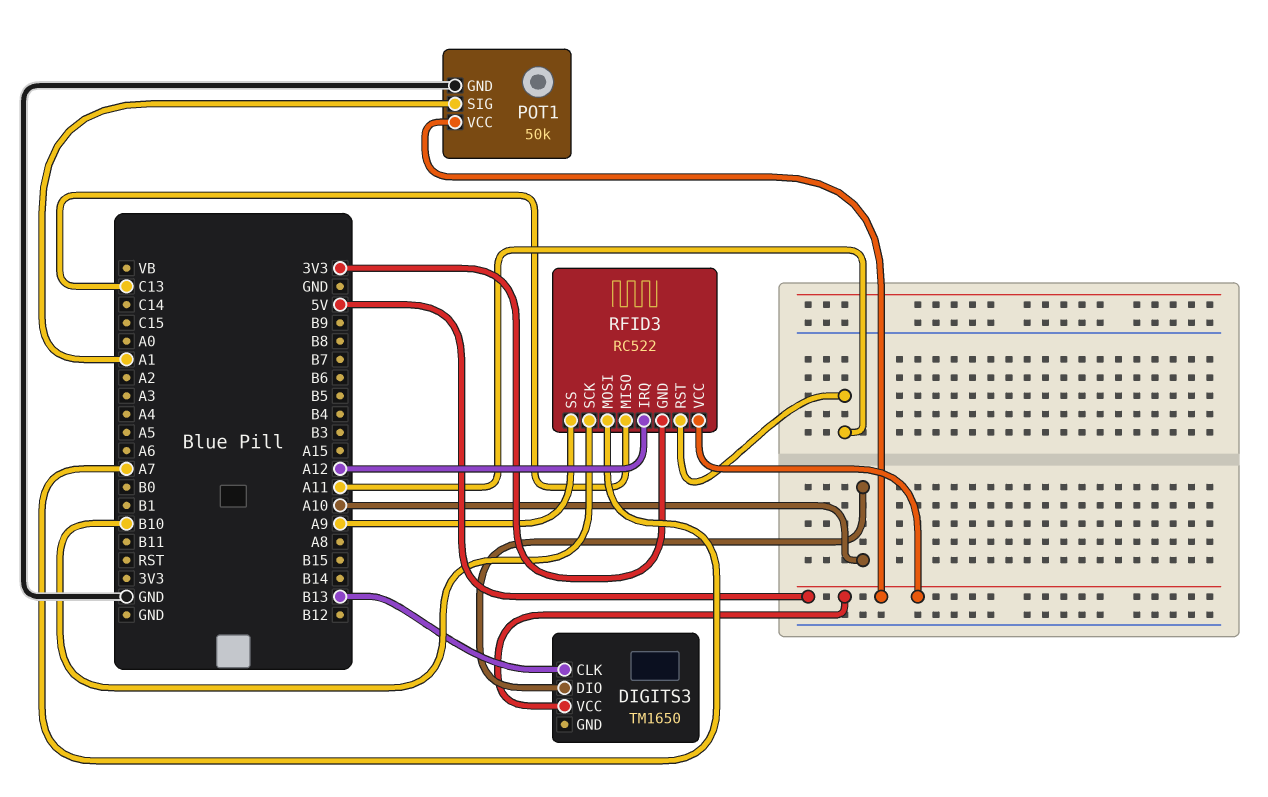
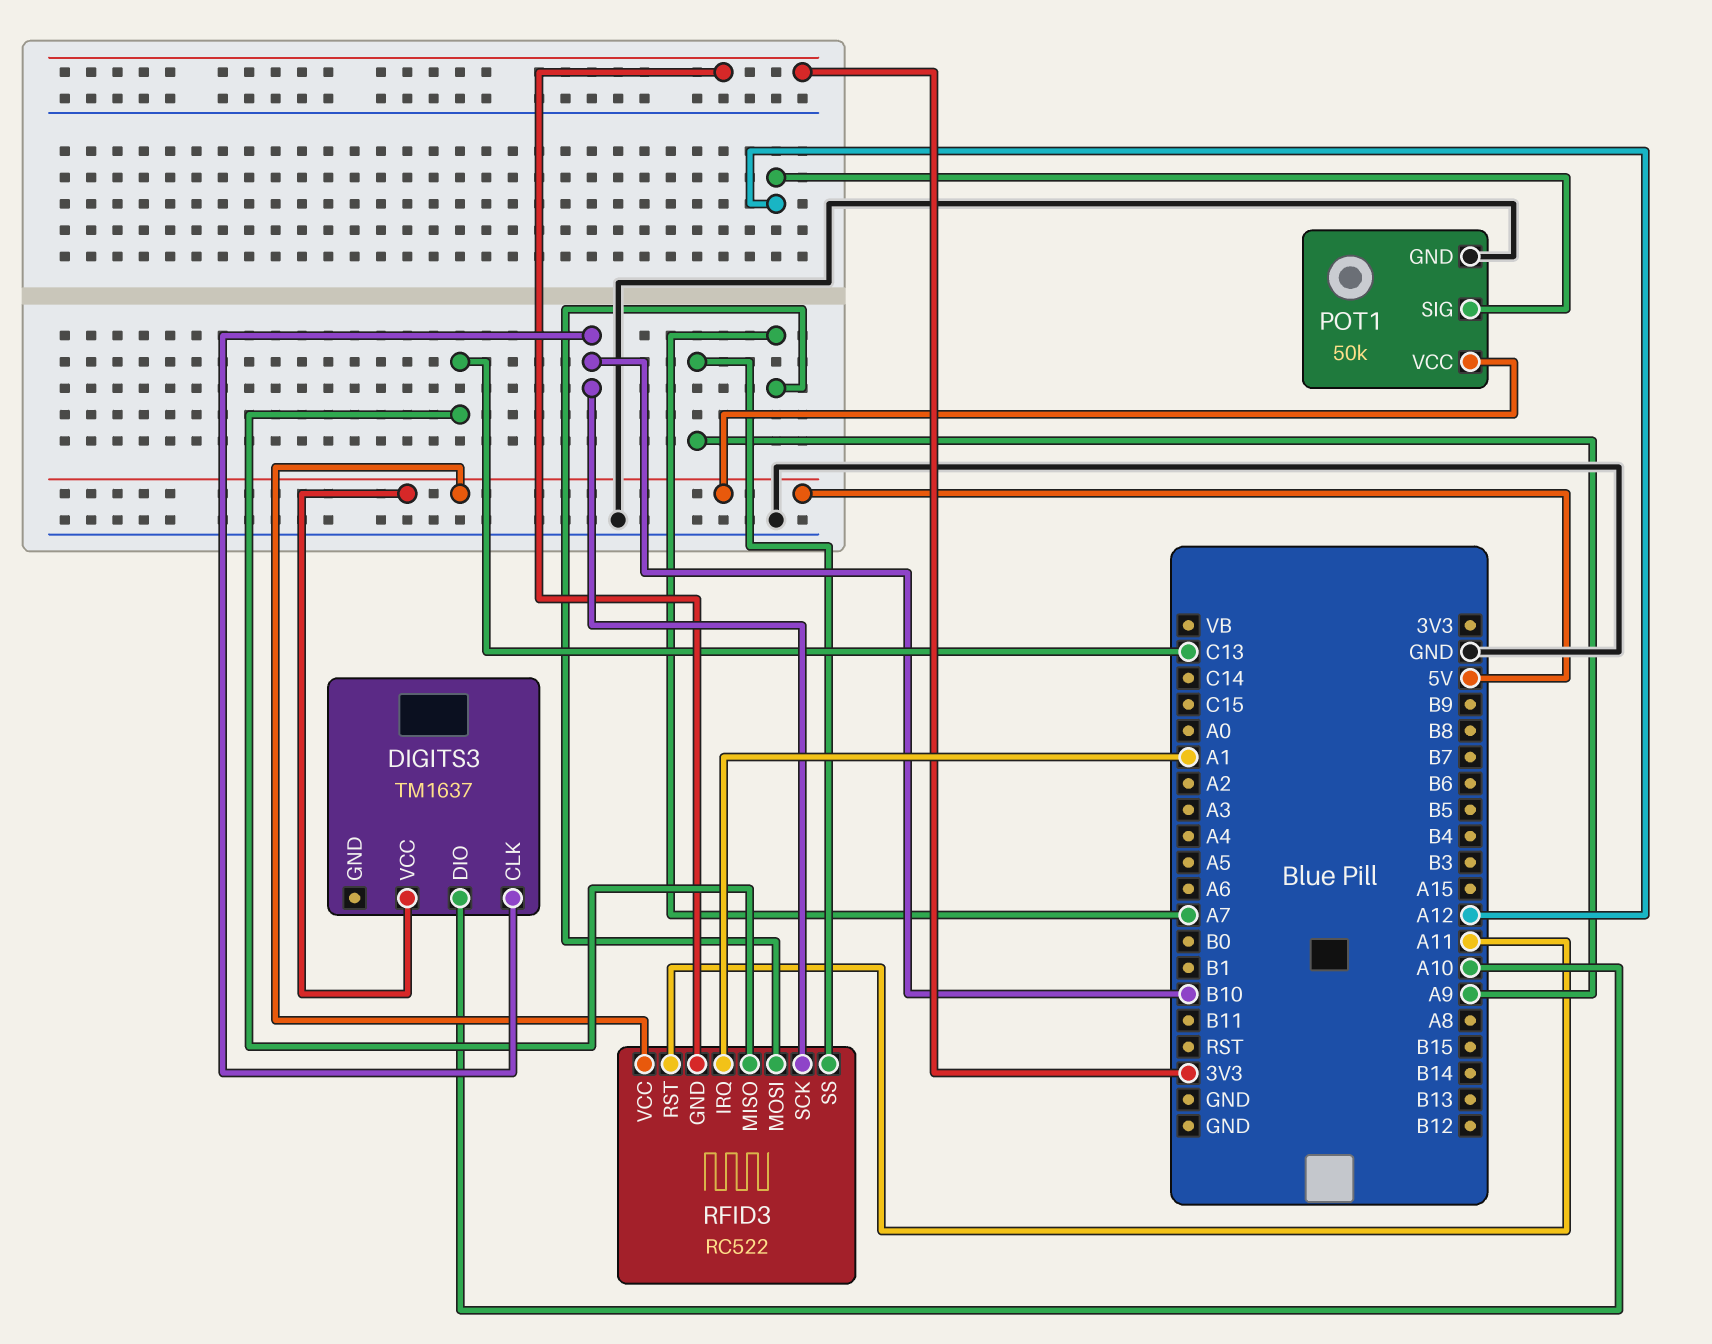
DIGITS3: TM1650 -> TM1637
DIGITS3 pin CLK: B13 -> B10
POT1 pin SIG: A1 -> A12
RFID3 pin IRQ: A12 -> A1

